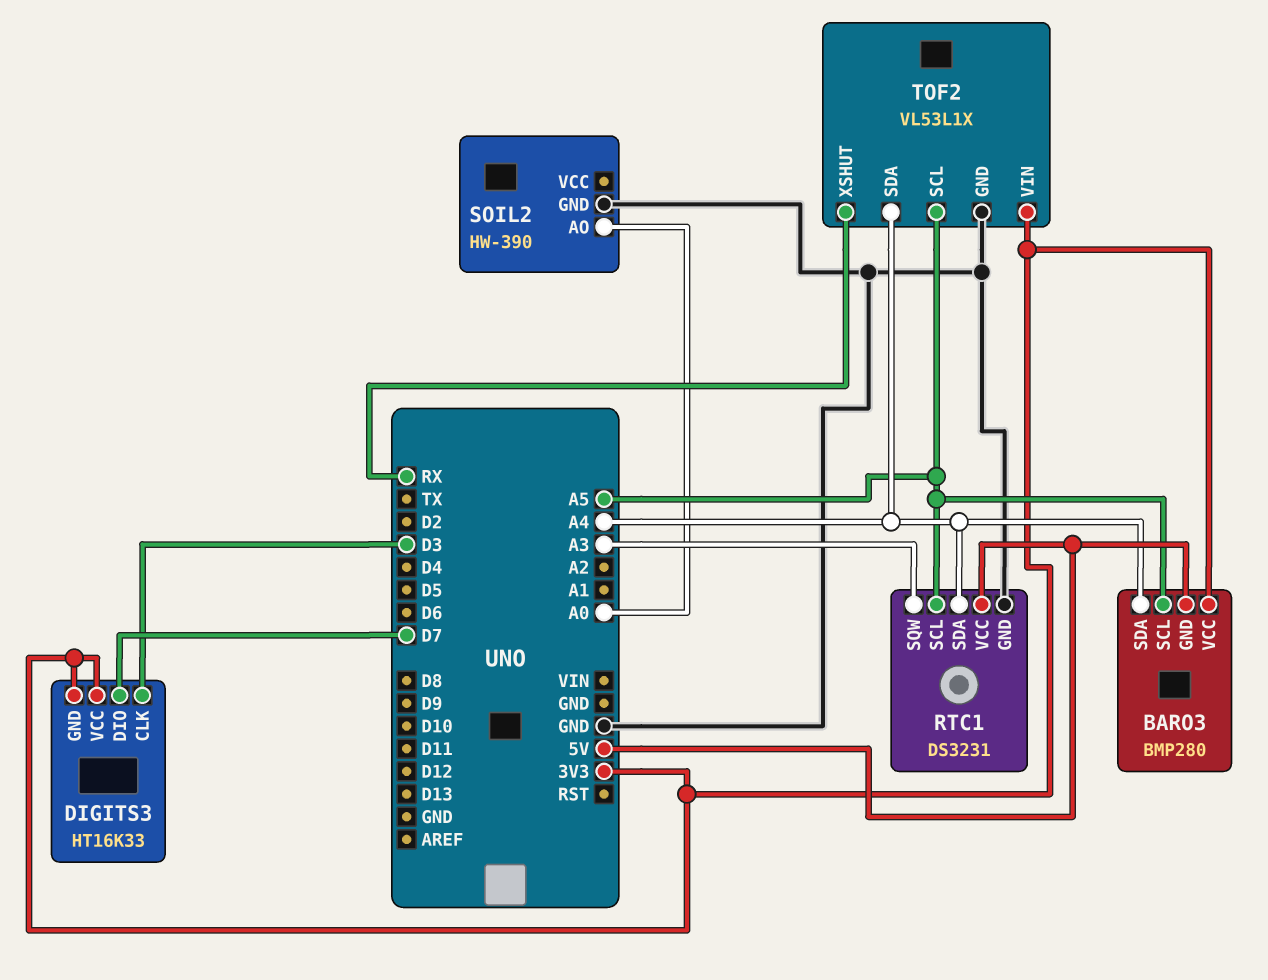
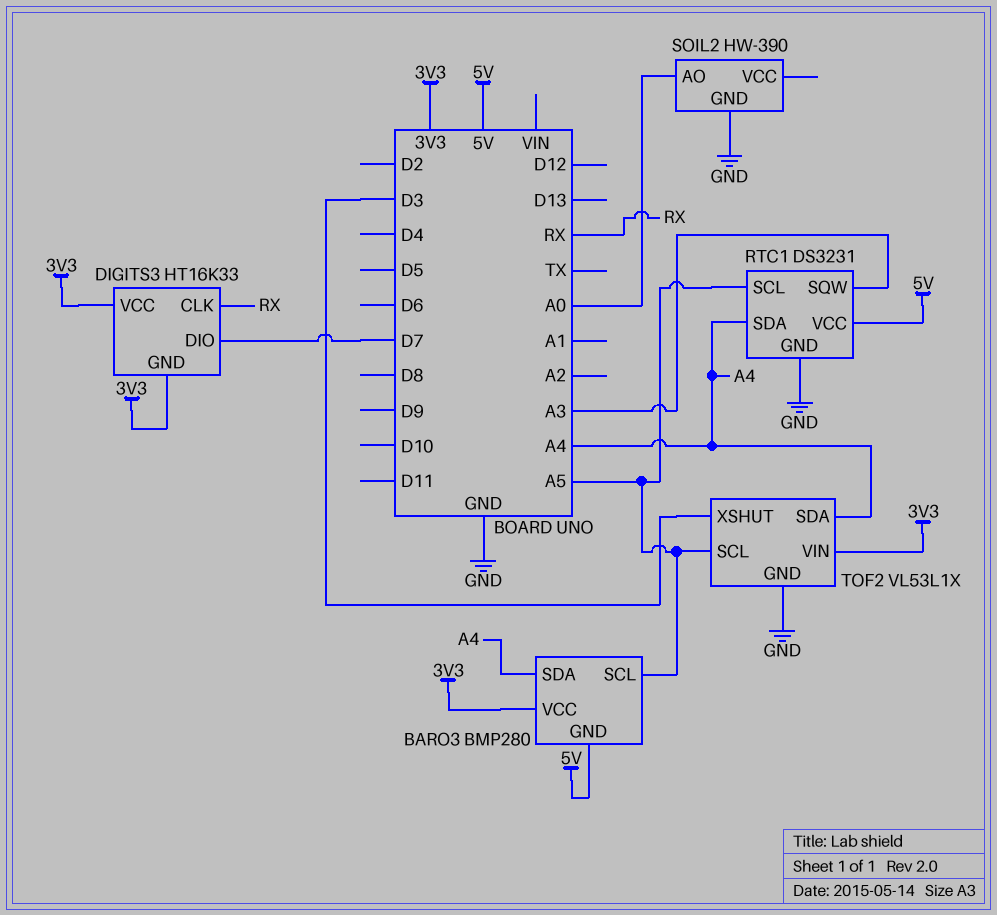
DIGITS3 pin CLK: D3 -> RX
TOF2 pin XSHUT: RX -> D3

